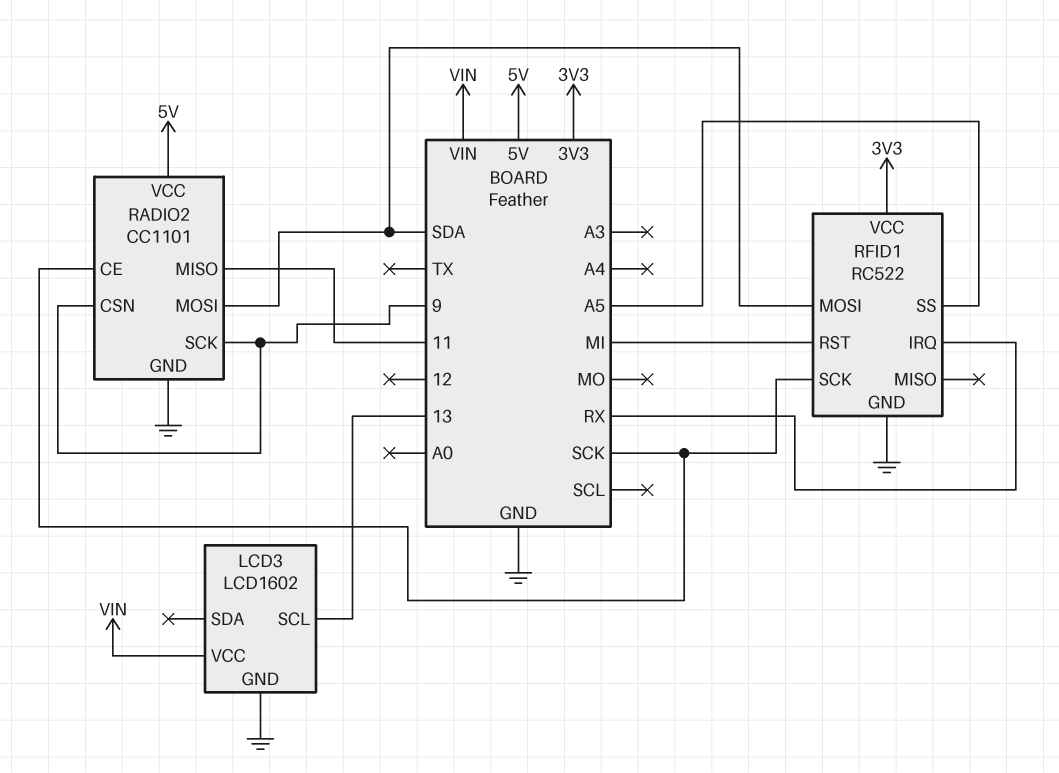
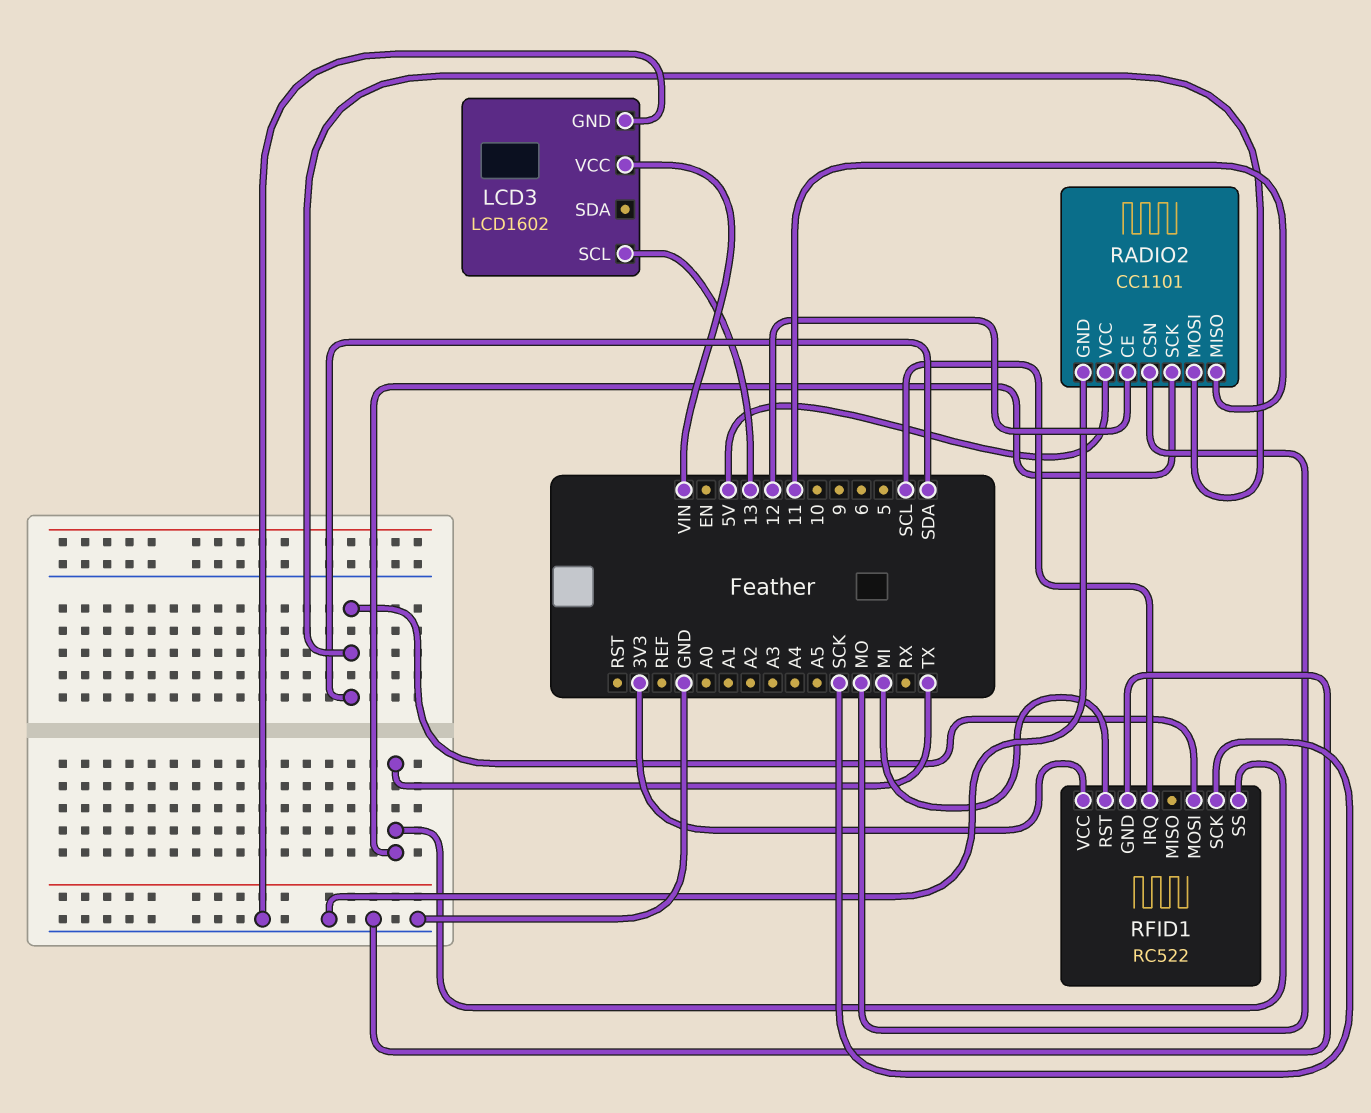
RADIO2 pin CE: SCK -> 12
RADIO2 pin CSN: 9 -> MO
RADIO2 pin SCK: 9 -> TX
RFID1 pin IRQ: RX -> SCL
RFID1 pin SS: A5 -> TX

